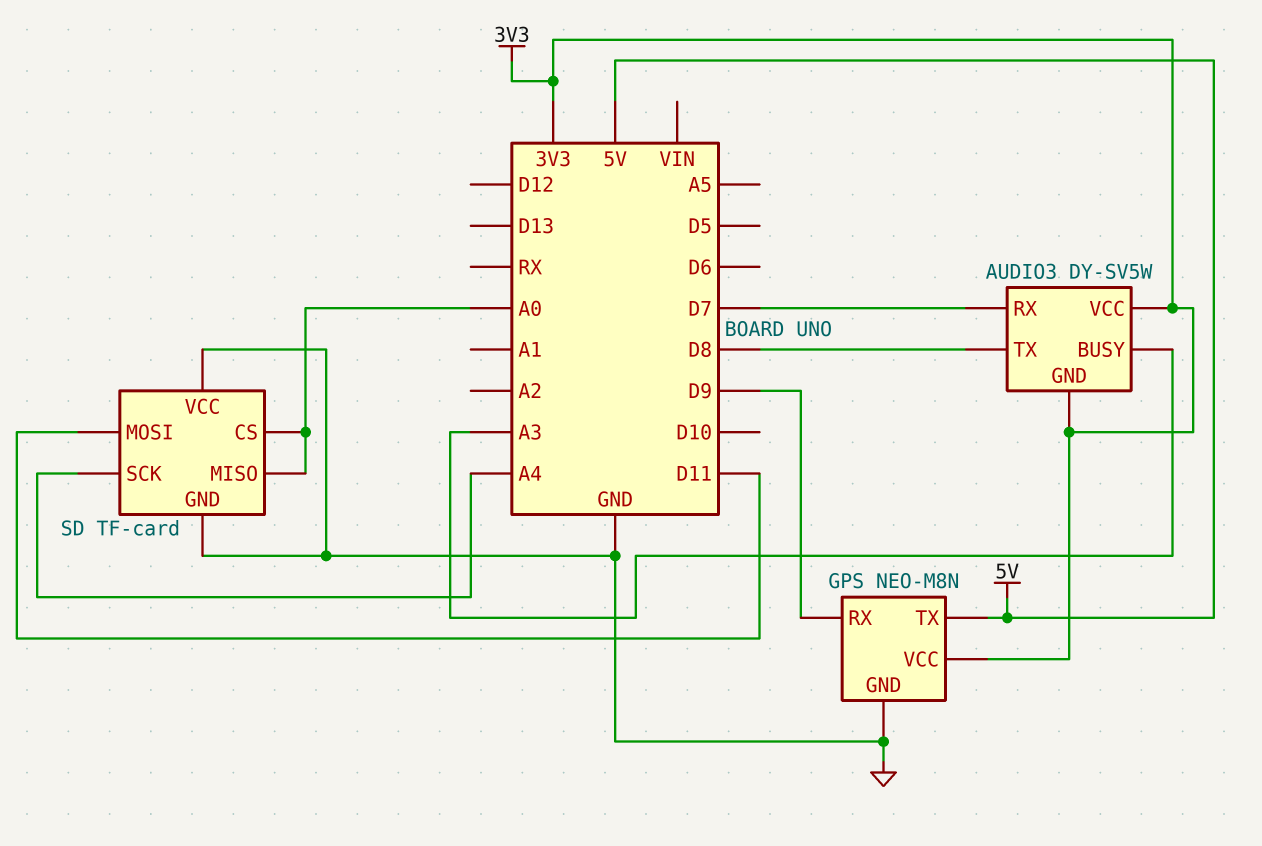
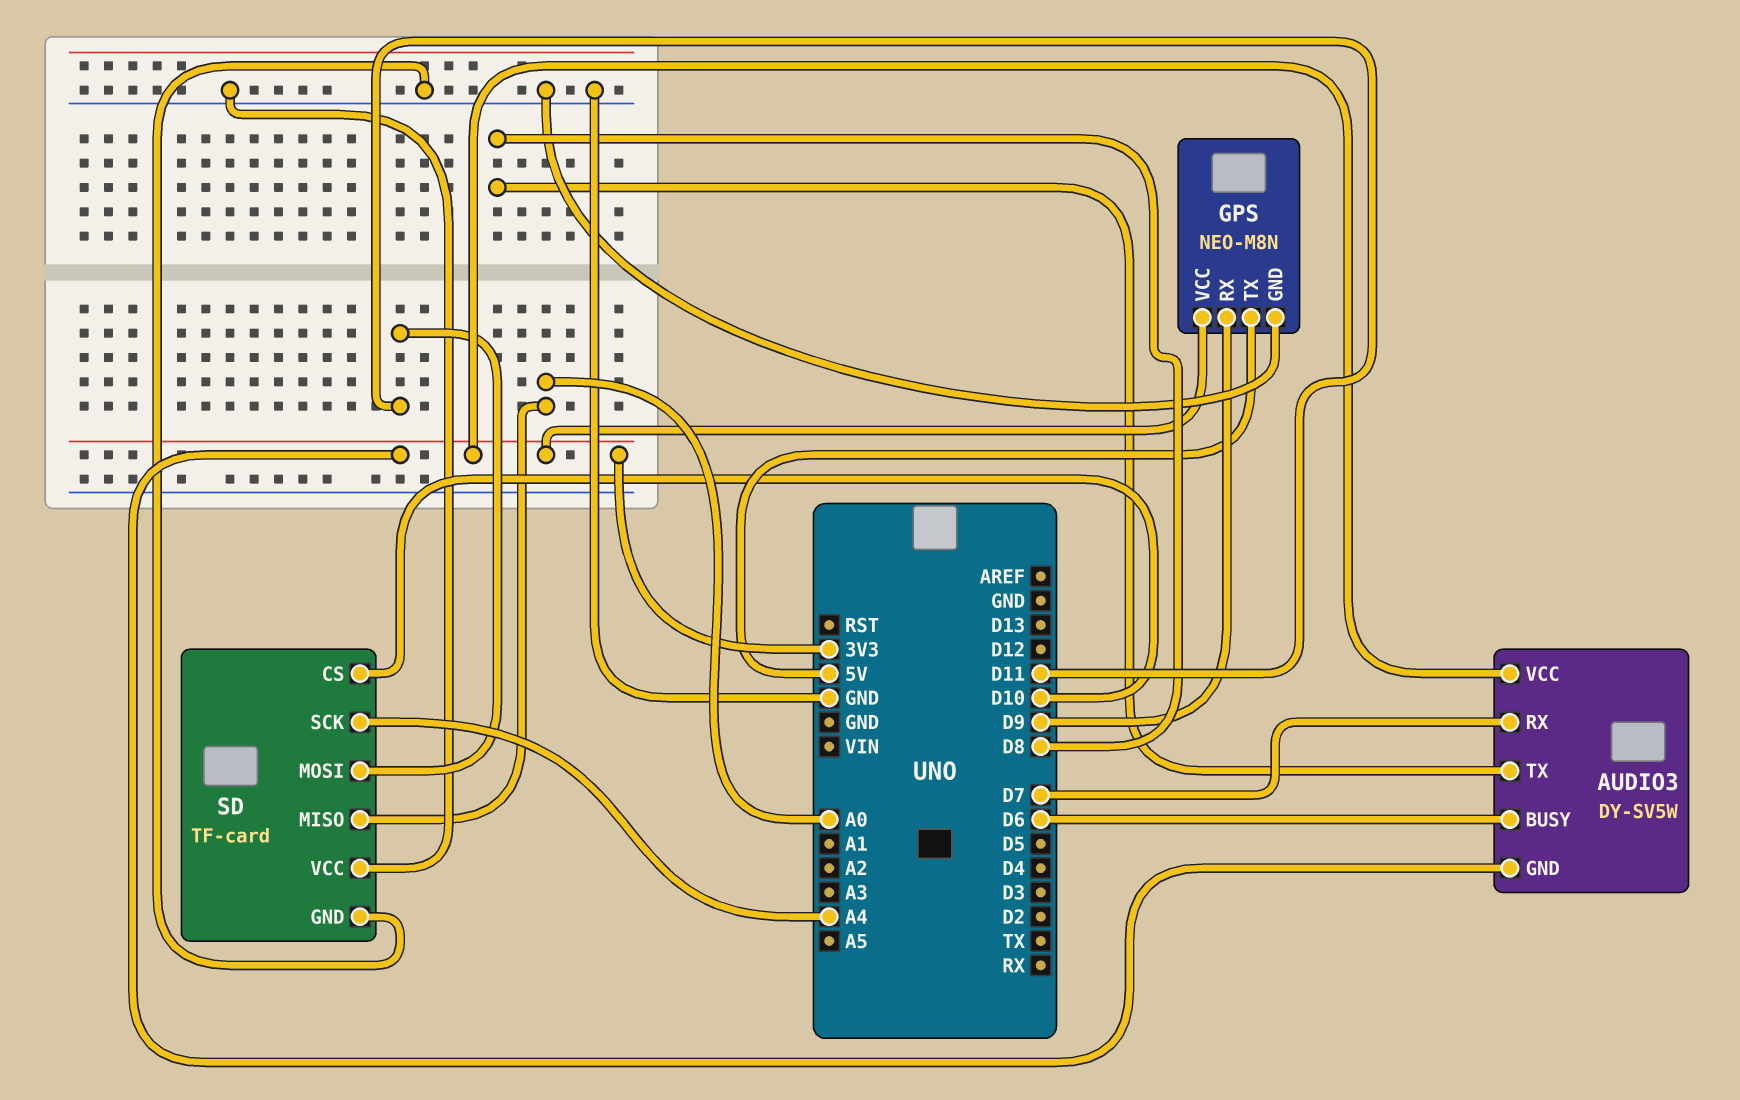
AUDIO3 pin BUSY: A3 -> D6
SD pin CS: A0 -> D10

